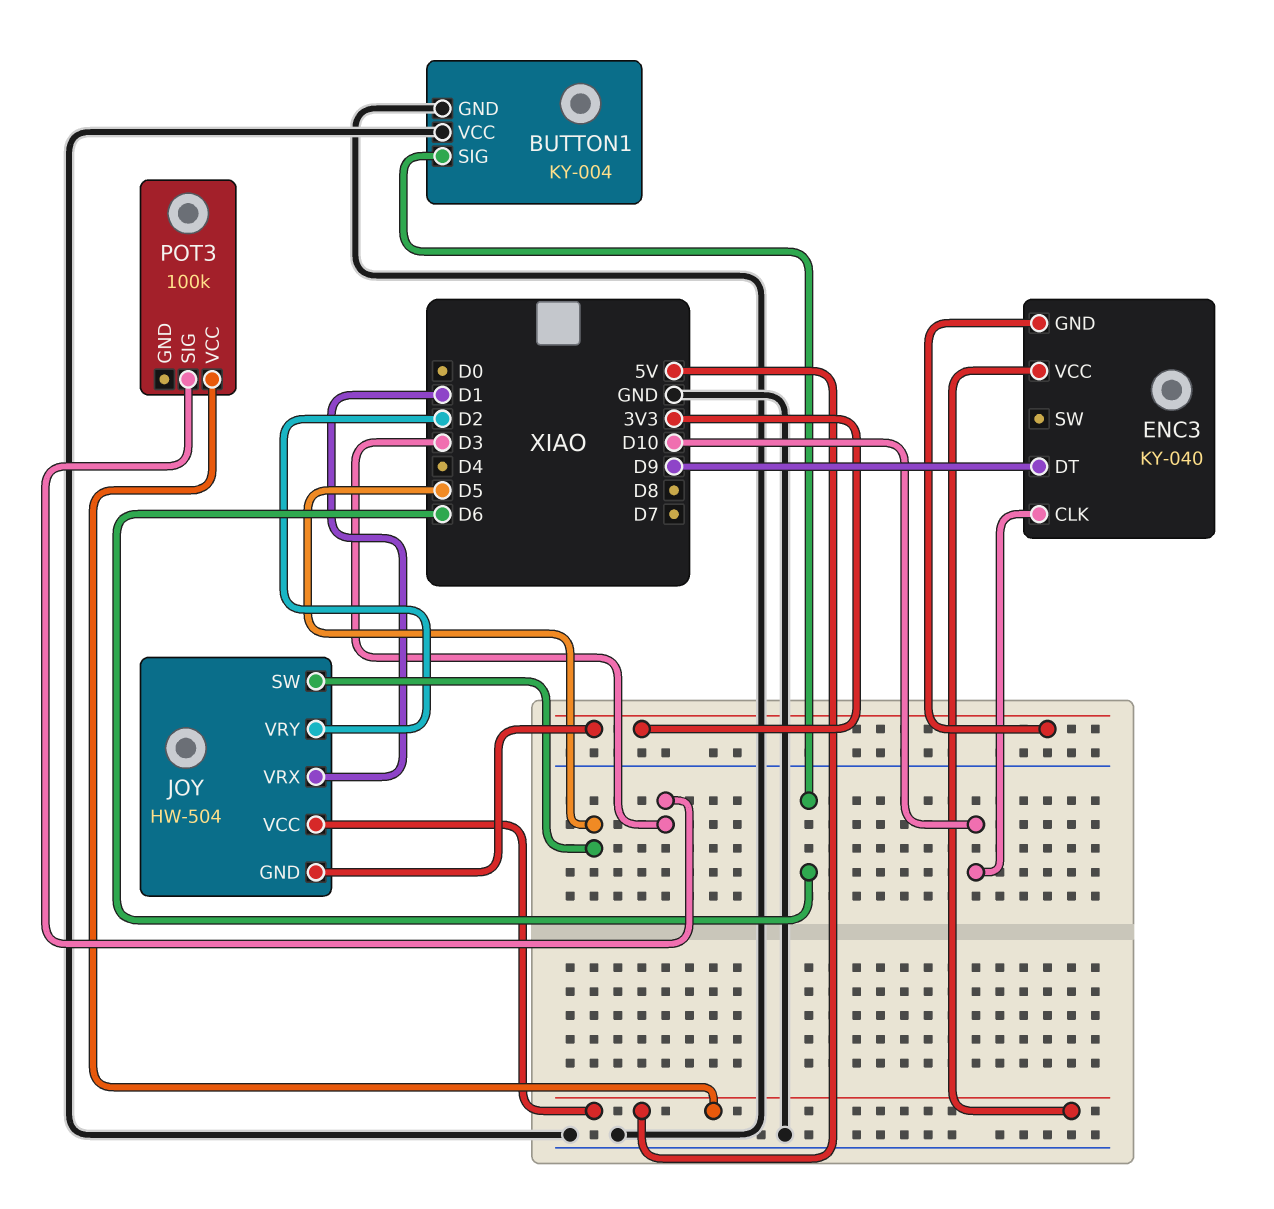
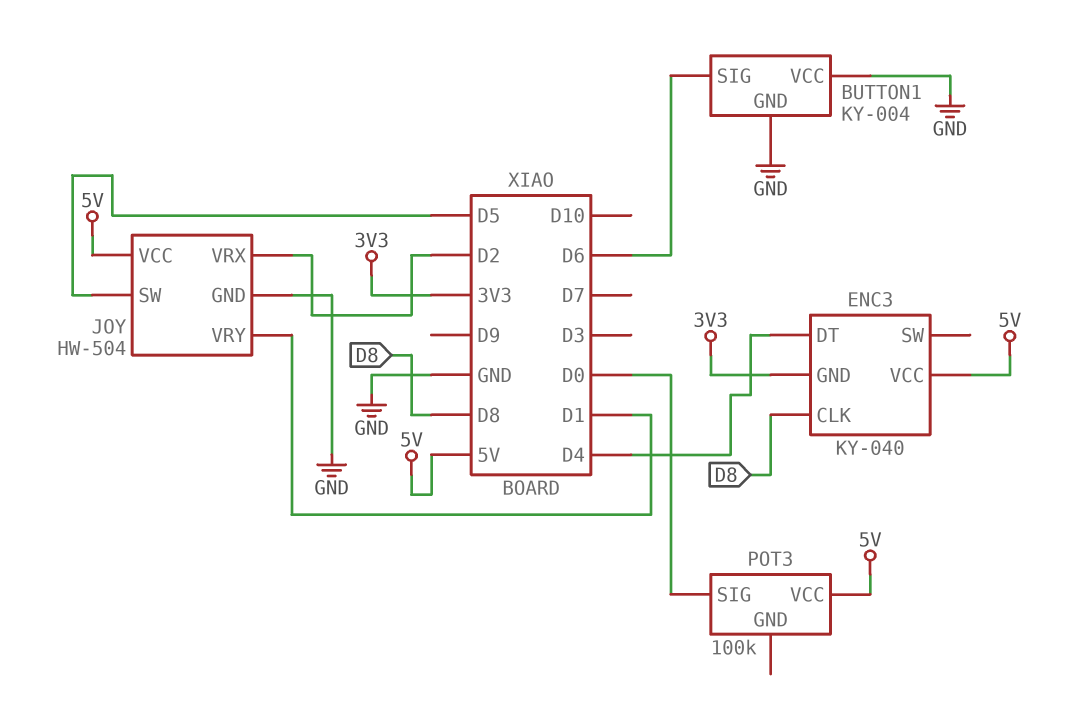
ENC3 pin CLK: D10 -> D8
ENC3 pin DT: D9 -> D4
JOY pin GND: 3V3 -> GND
JOY pin VRX: D1 -> D2
JOY pin VRY: D2 -> D1
POT3 pin SIG: D3 -> D0

